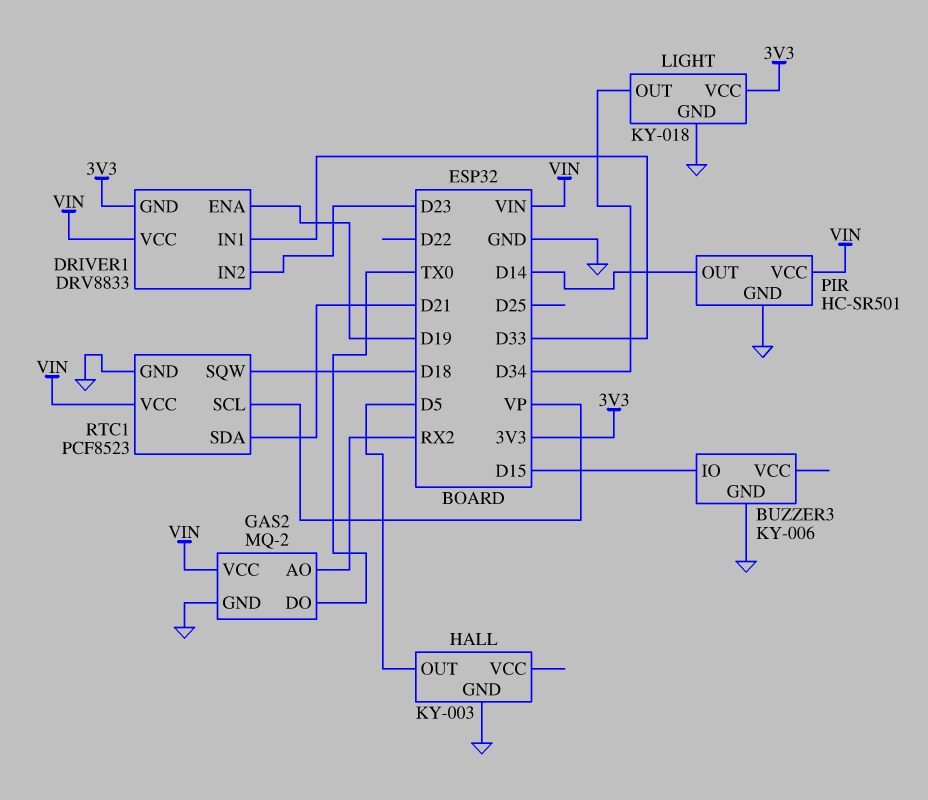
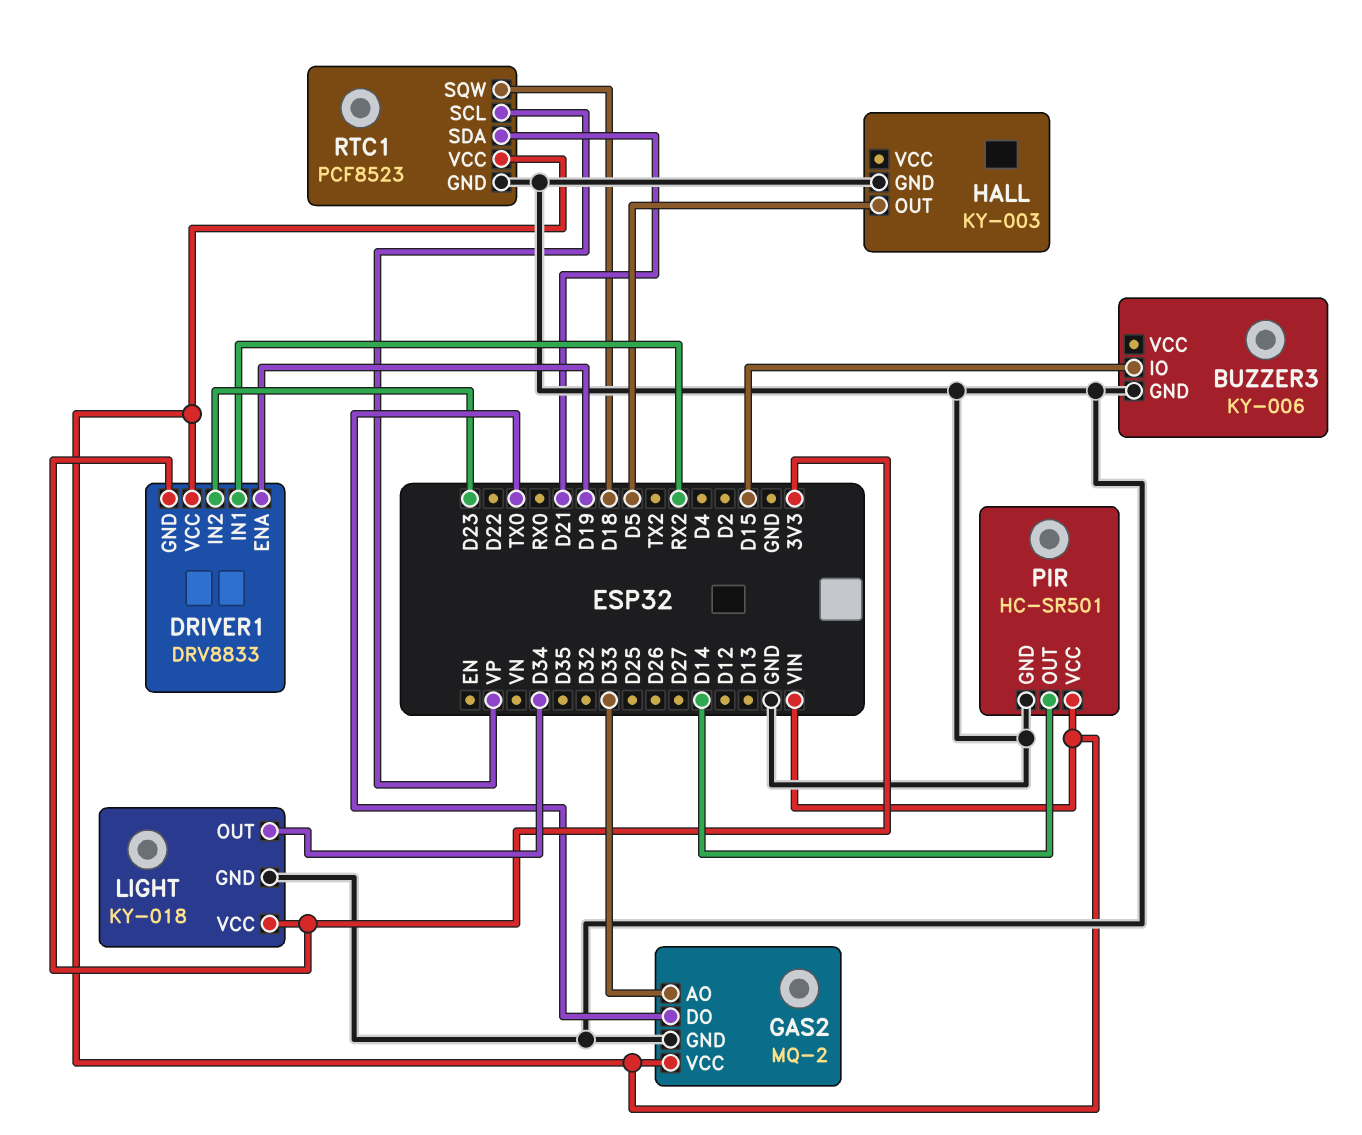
DRIVER1 pin IN1: D33 -> RX2
GAS2 pin AO: RX2 -> D33

